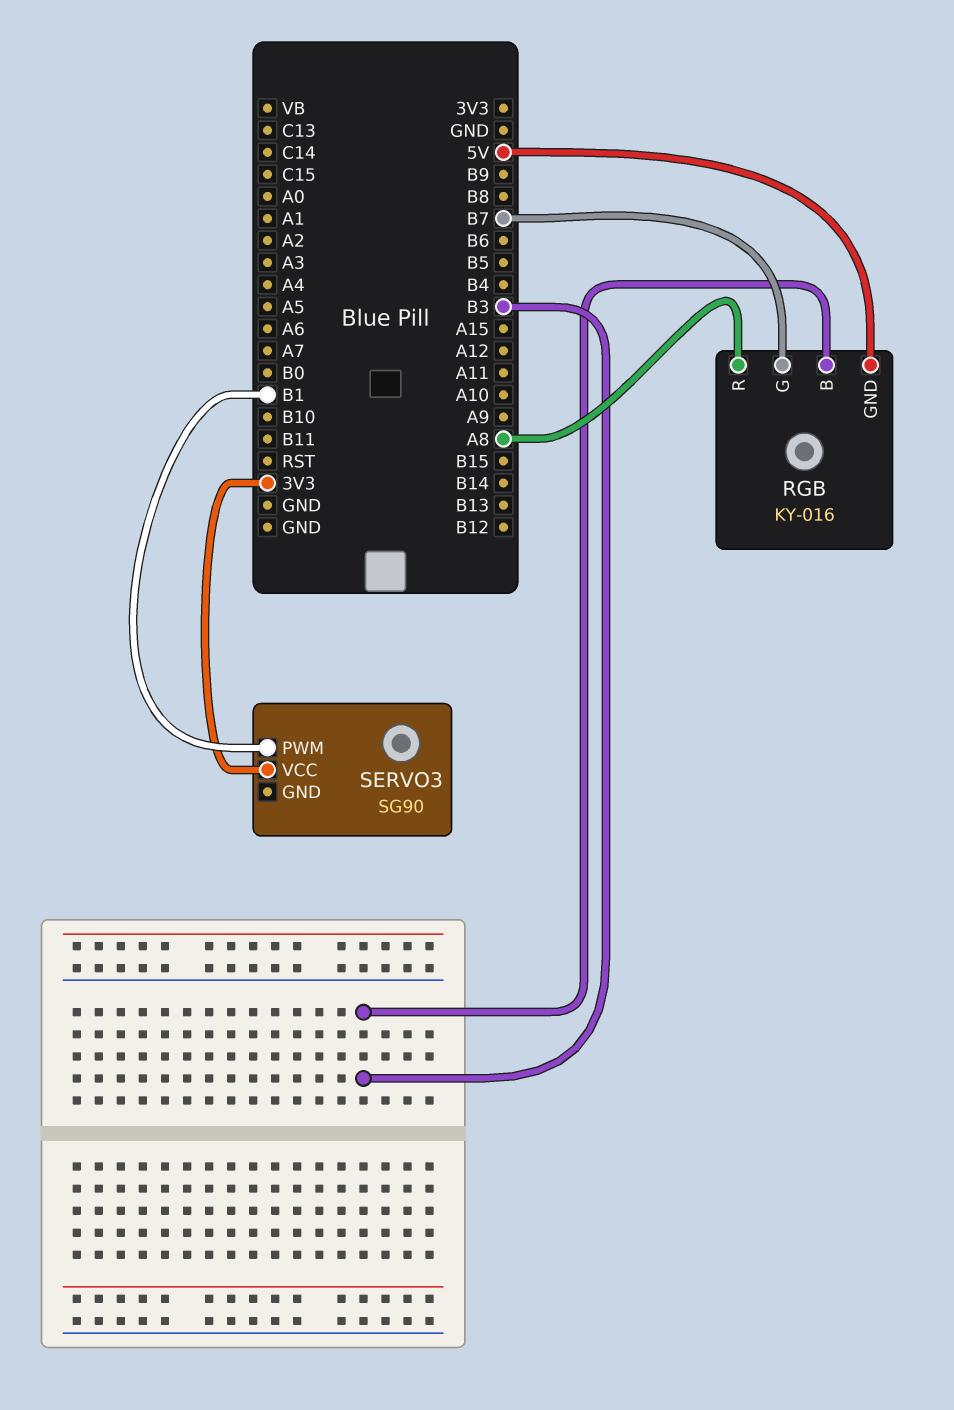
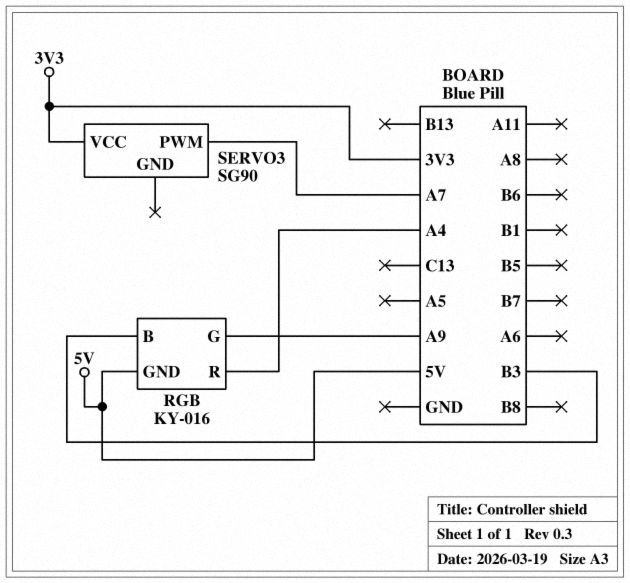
RGB pin G: B7 -> A9
RGB pin R: A8 -> A4
SERVO3 pin PWM: B1 -> A7

